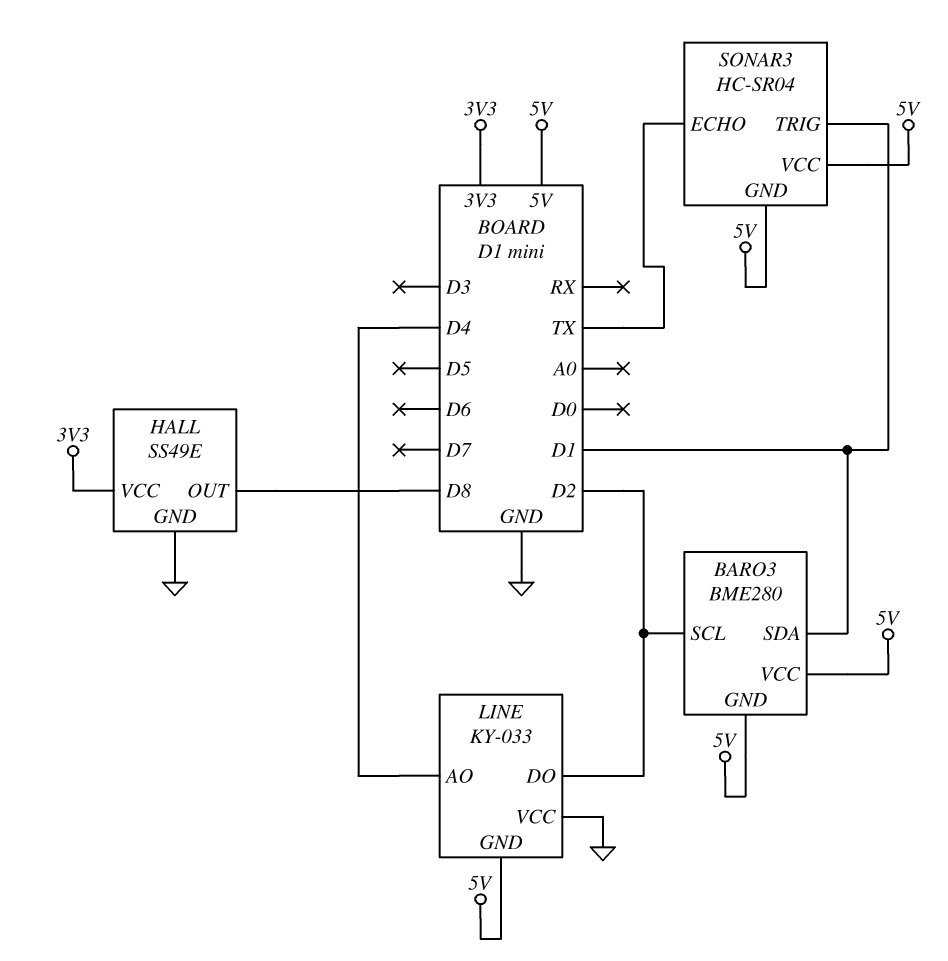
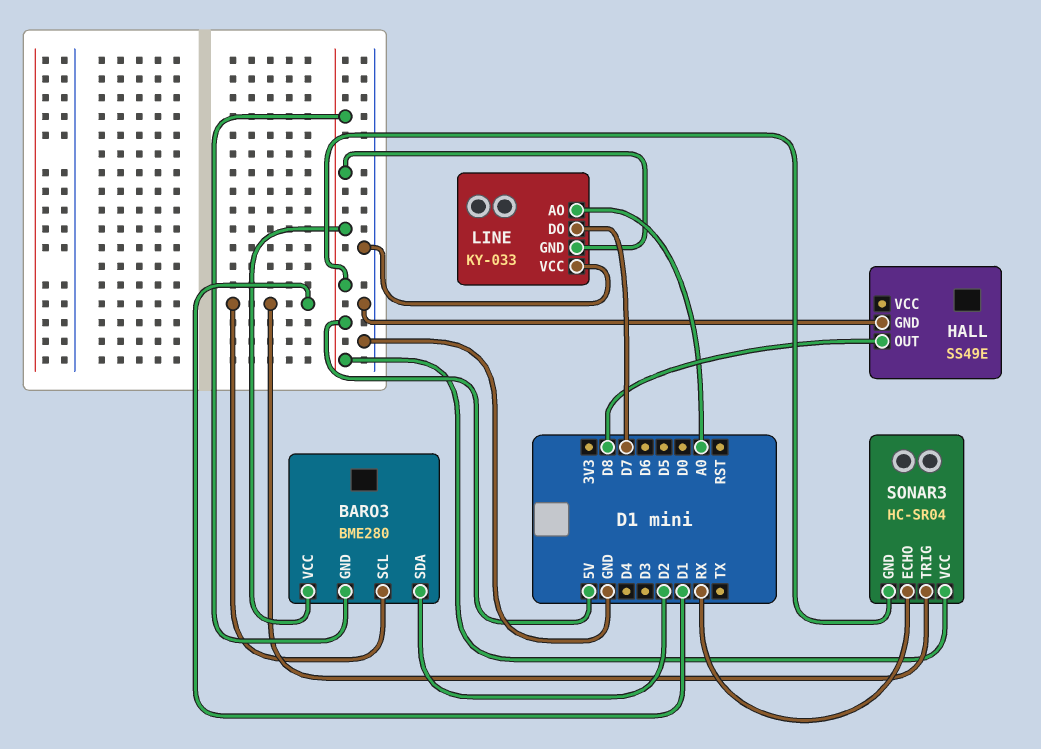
BARO3 pin SCL: D2 -> D1
BARO3 pin SDA: D1 -> D2
HALL pin VCC: 3V3 -> none
LINE pin AO: D4 -> A0
LINE pin DO: D2 -> D7
SONAR3 pin ECHO: TX -> RX

